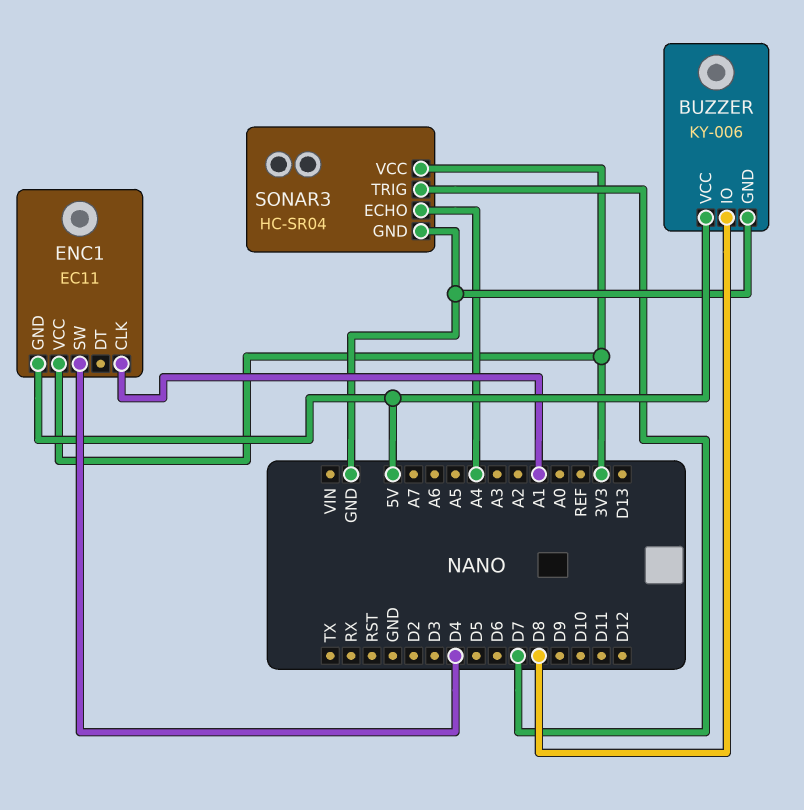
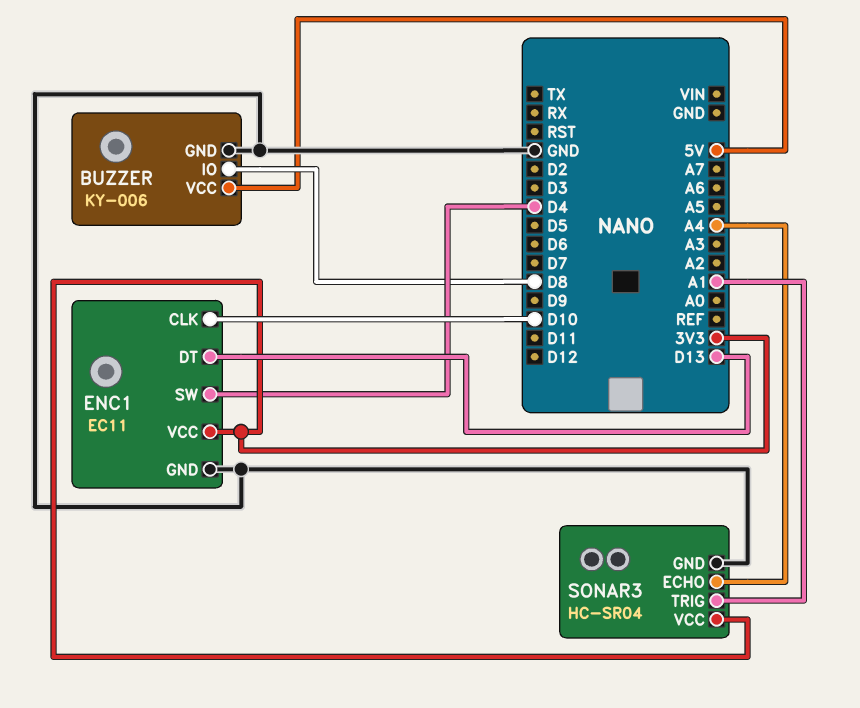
ENC1 pin CLK: A1 -> D10
ENC1 pin DT: none -> D13
ENC1 pin GND: 5V -> GND
SONAR3 pin TRIG: D7 -> A1

